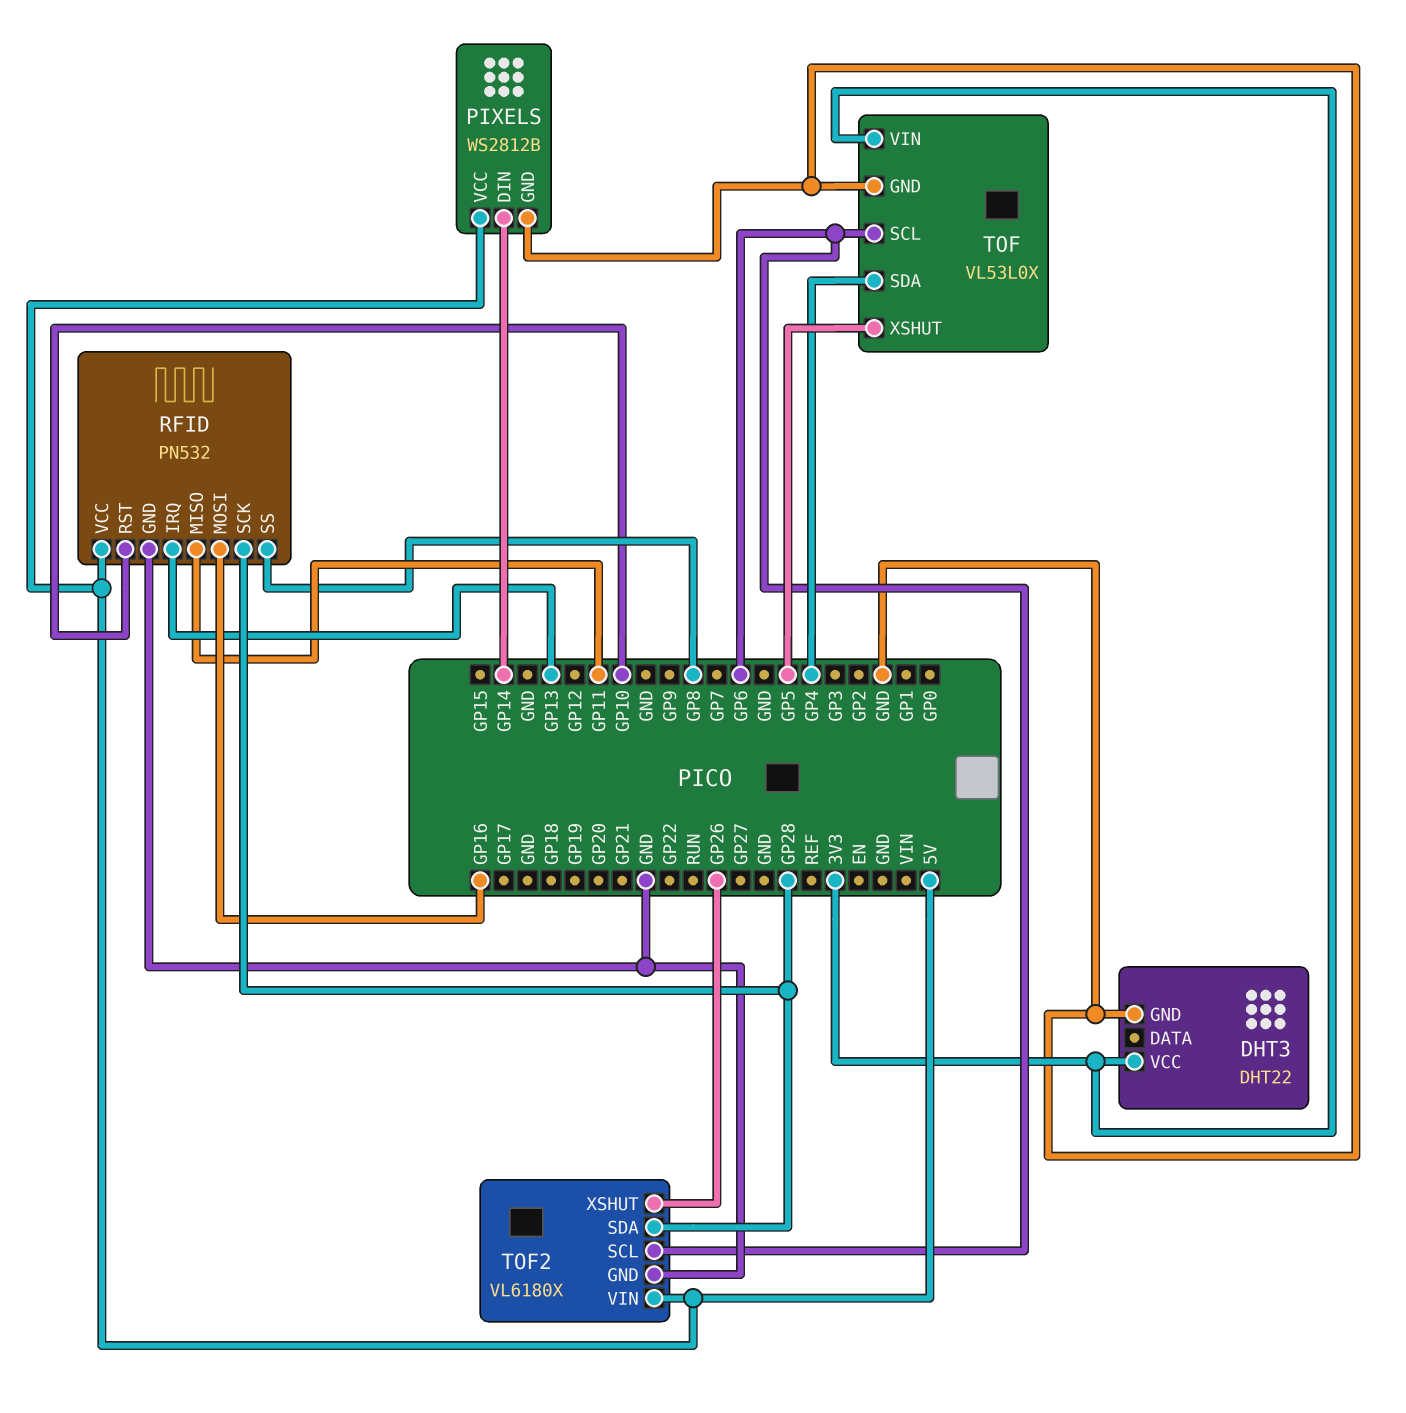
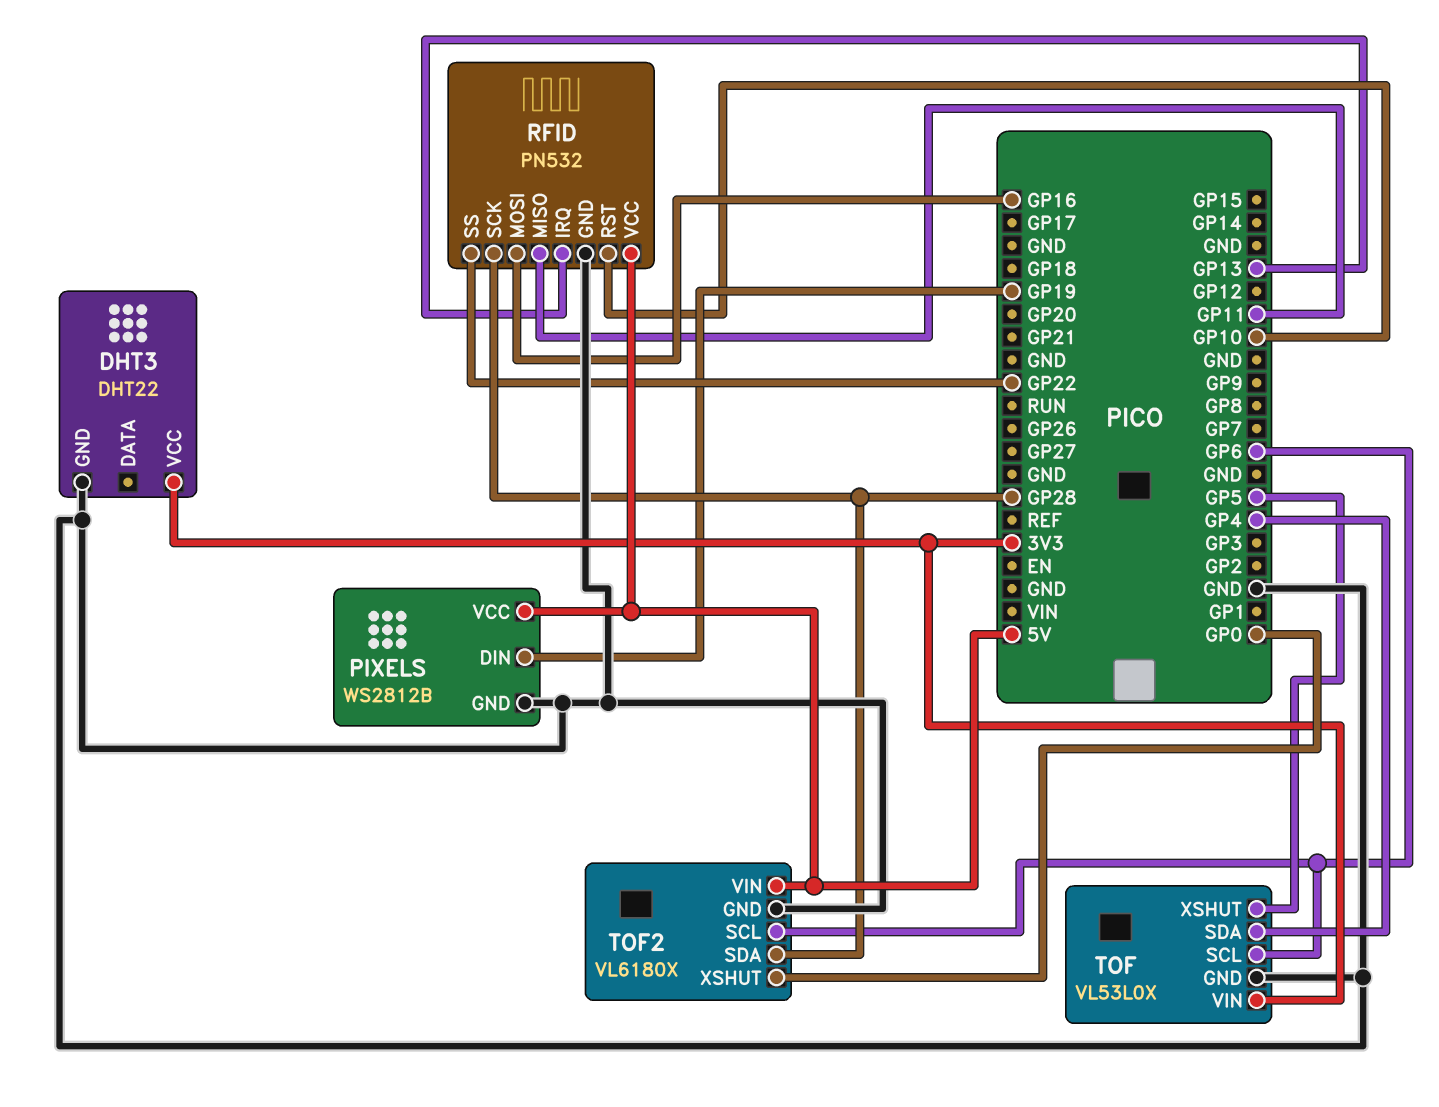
PIXELS pin DIN: GP14 -> GP19
RFID pin SS: GP8 -> GP22
TOF2 pin XSHUT: GP26 -> GP0

